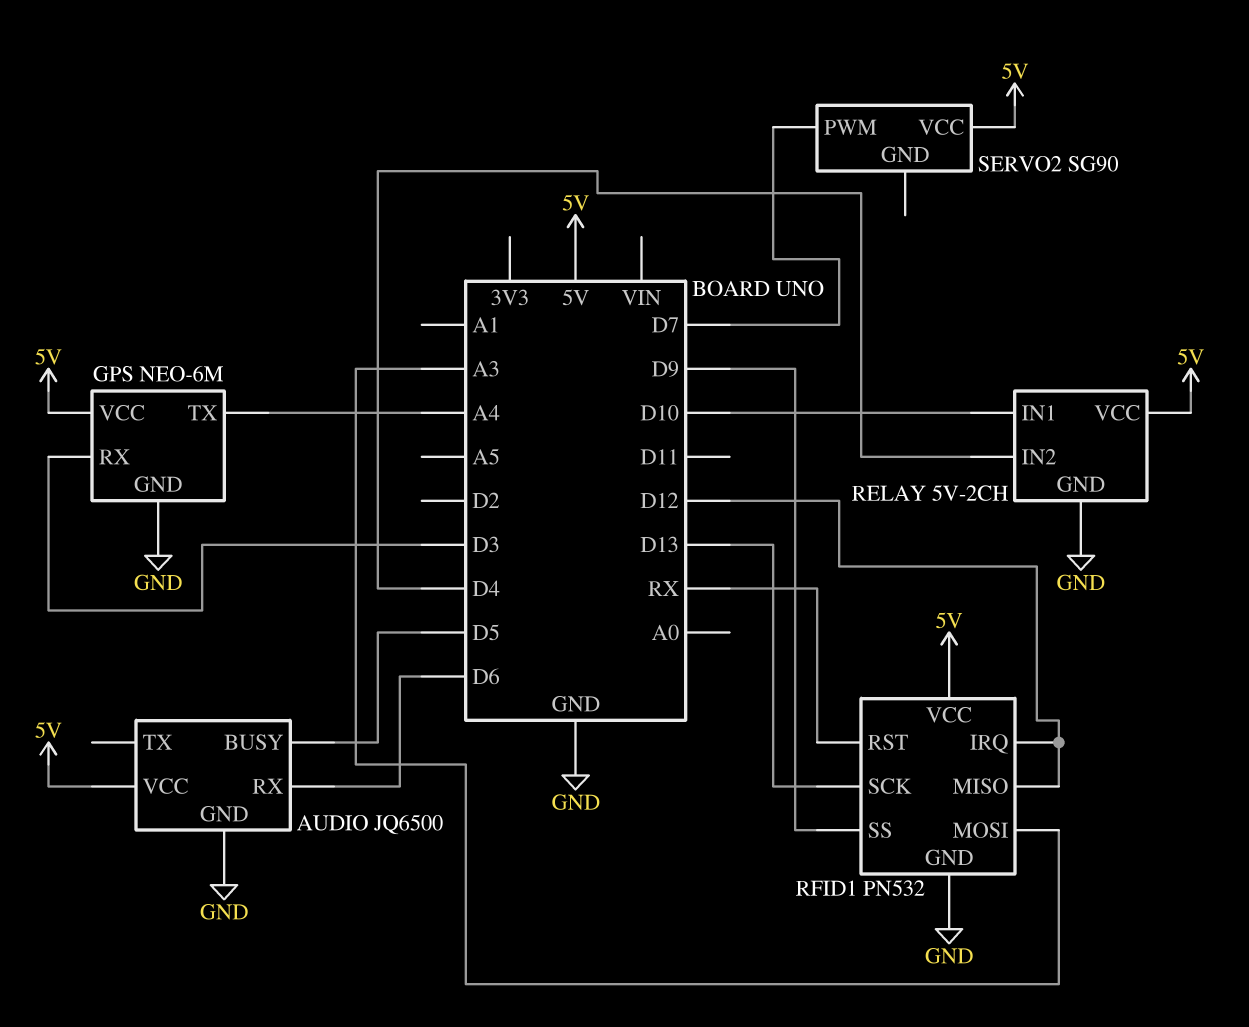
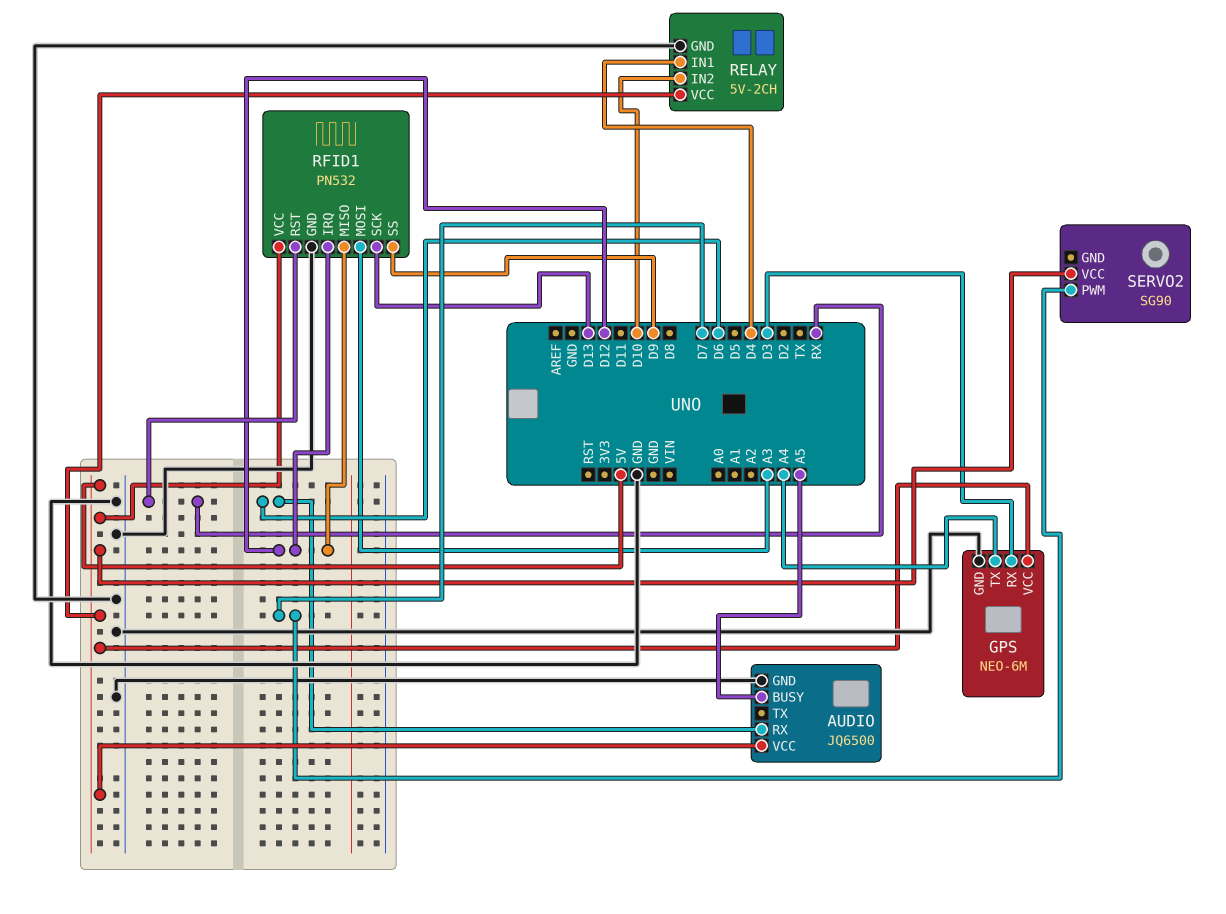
AUDIO pin BUSY: D5 -> A5
RELAY pin IN1: D10 -> D4
RELAY pin IN2: D4 -> D10

